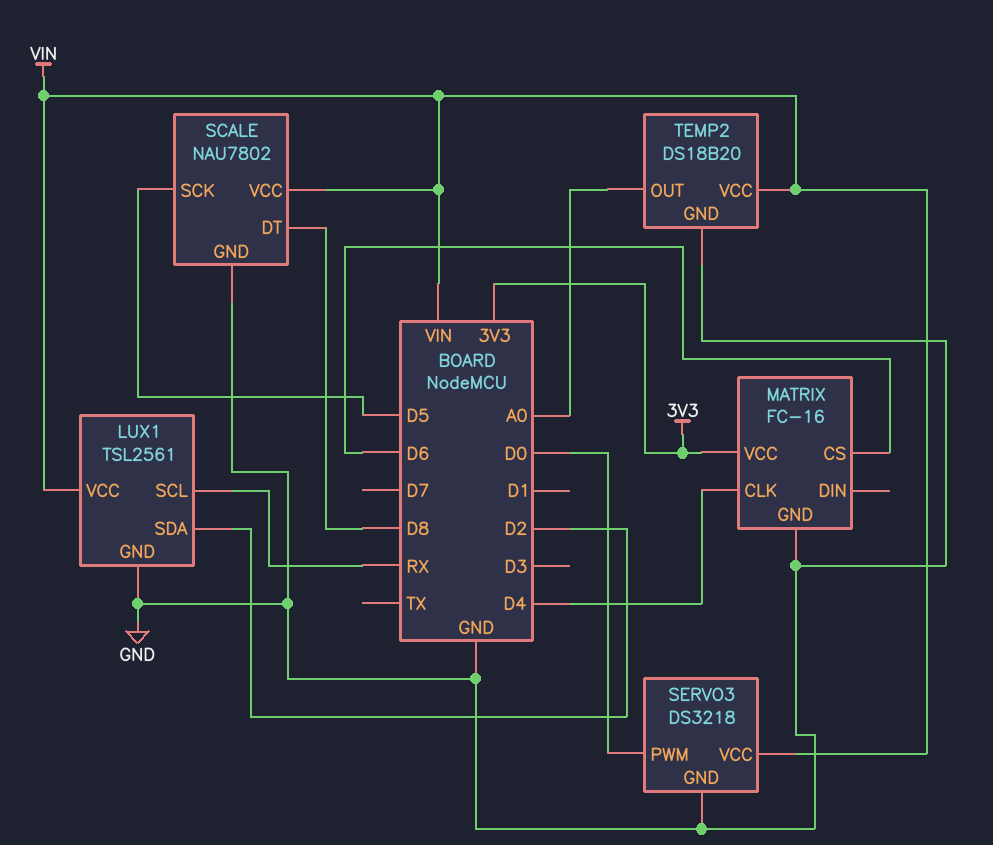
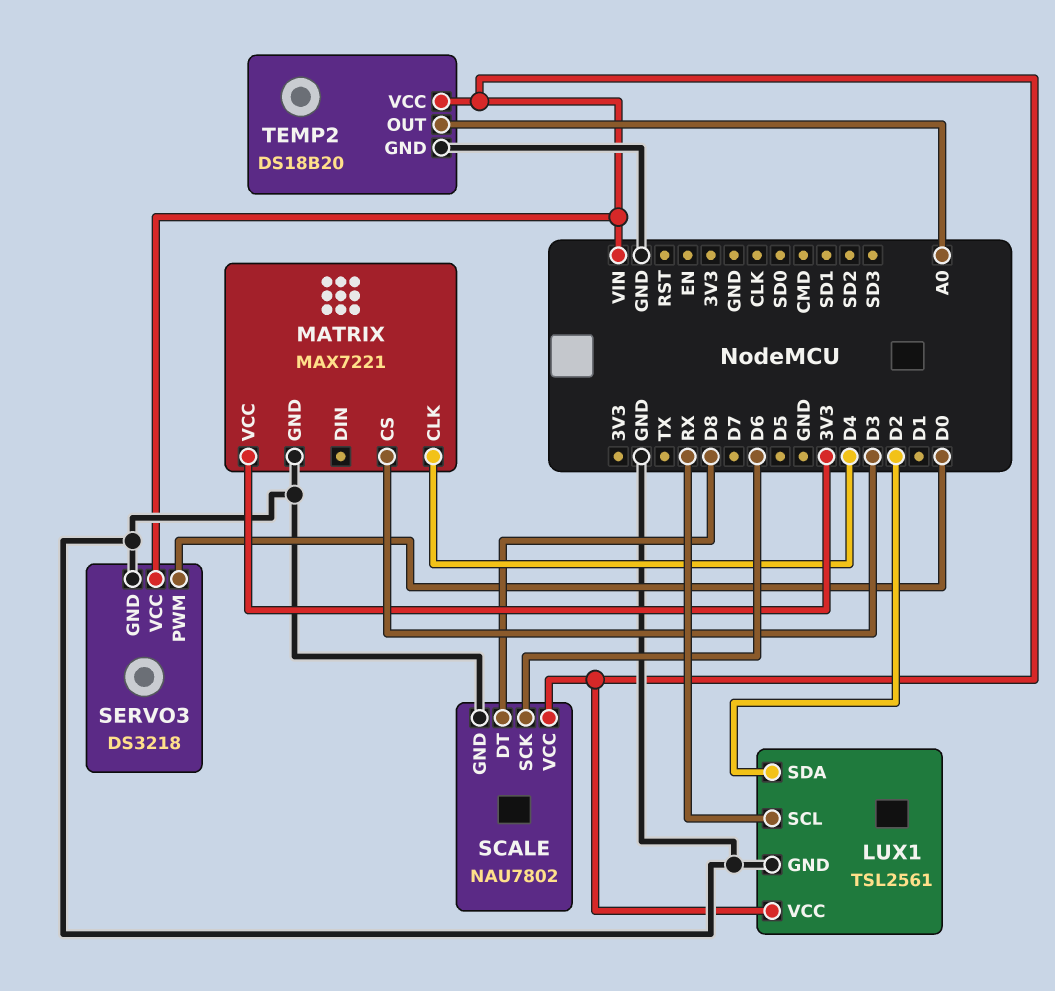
MATRIX: FC-16 -> MAX7221
MATRIX pin CS: D6 -> D3
SCALE pin SCK: D5 -> D6

